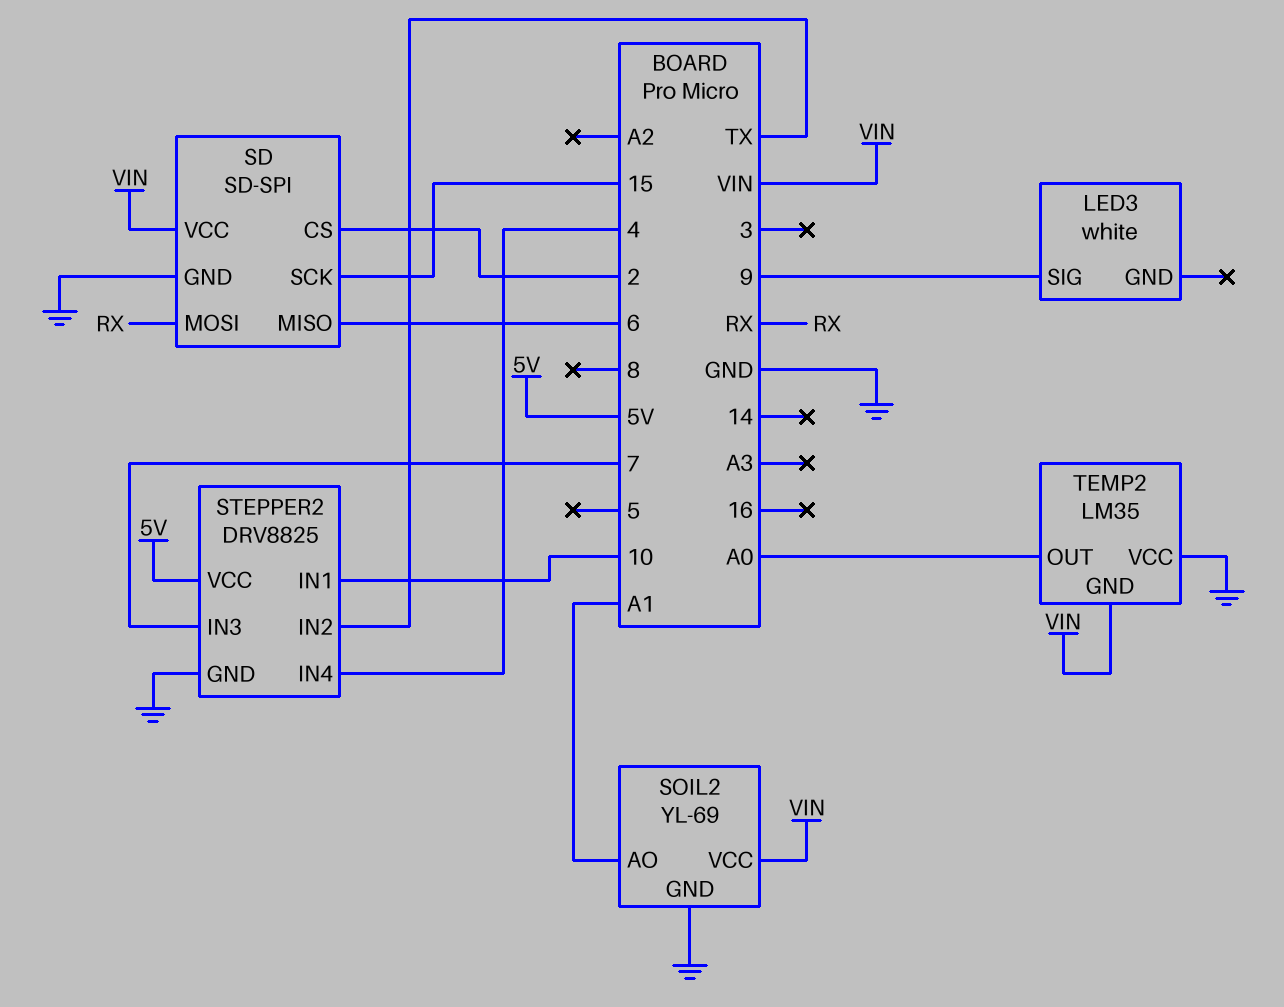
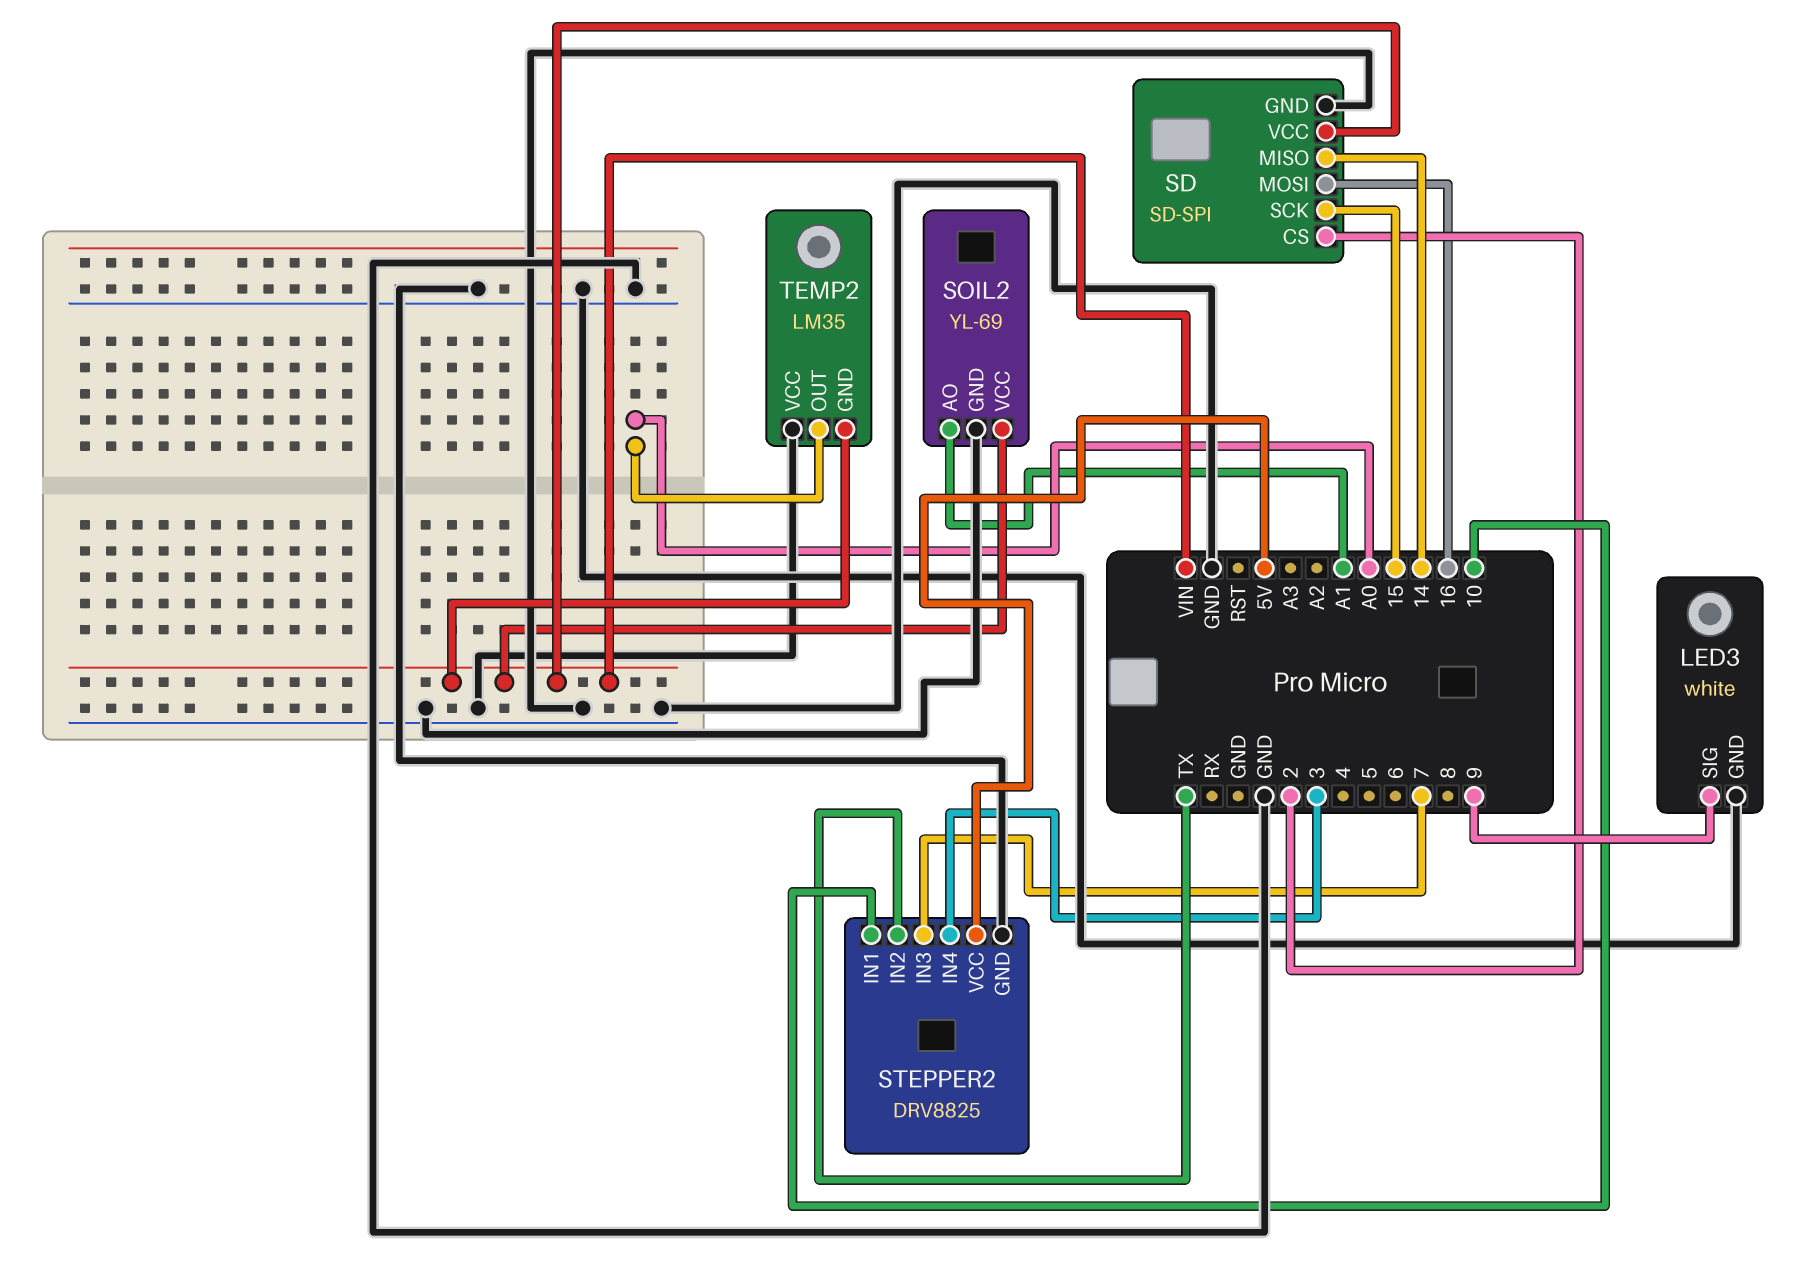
LED3 pin GND: none -> GND
SD pin MISO: 6 -> 14
SD pin MOSI: RX -> 16
STEPPER2 pin IN4: 4 -> 3

